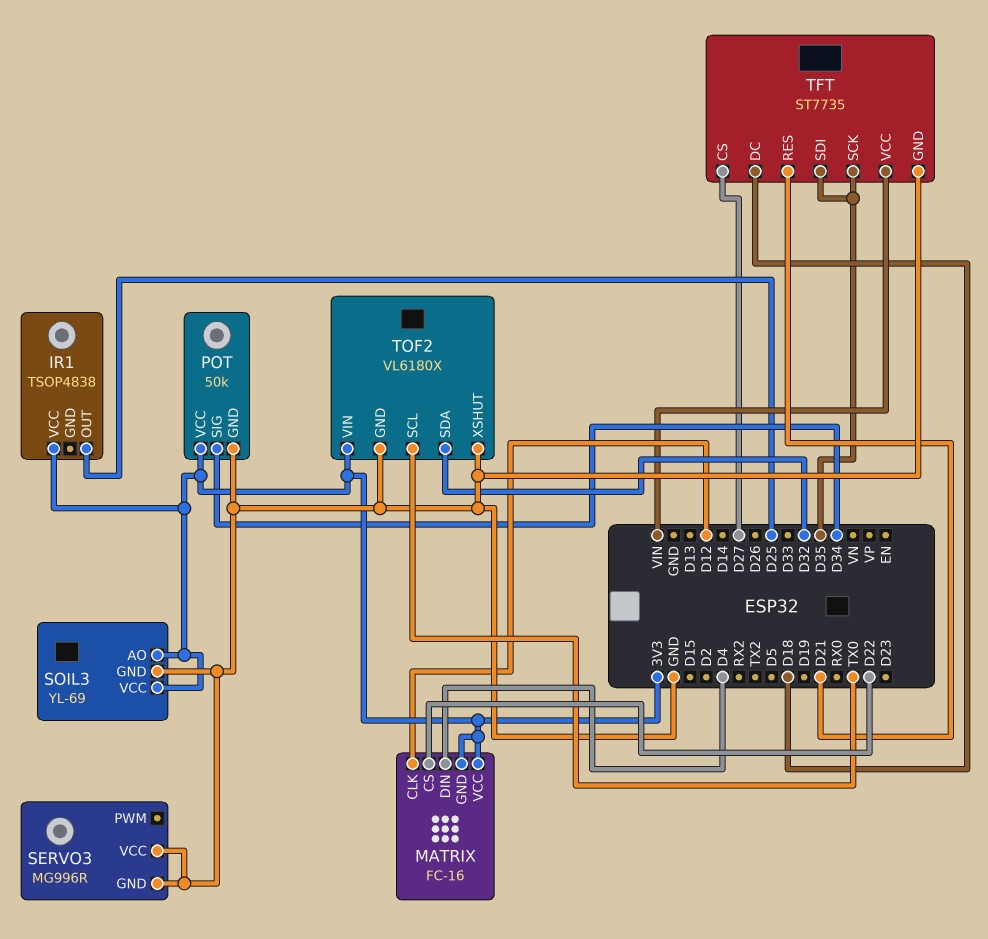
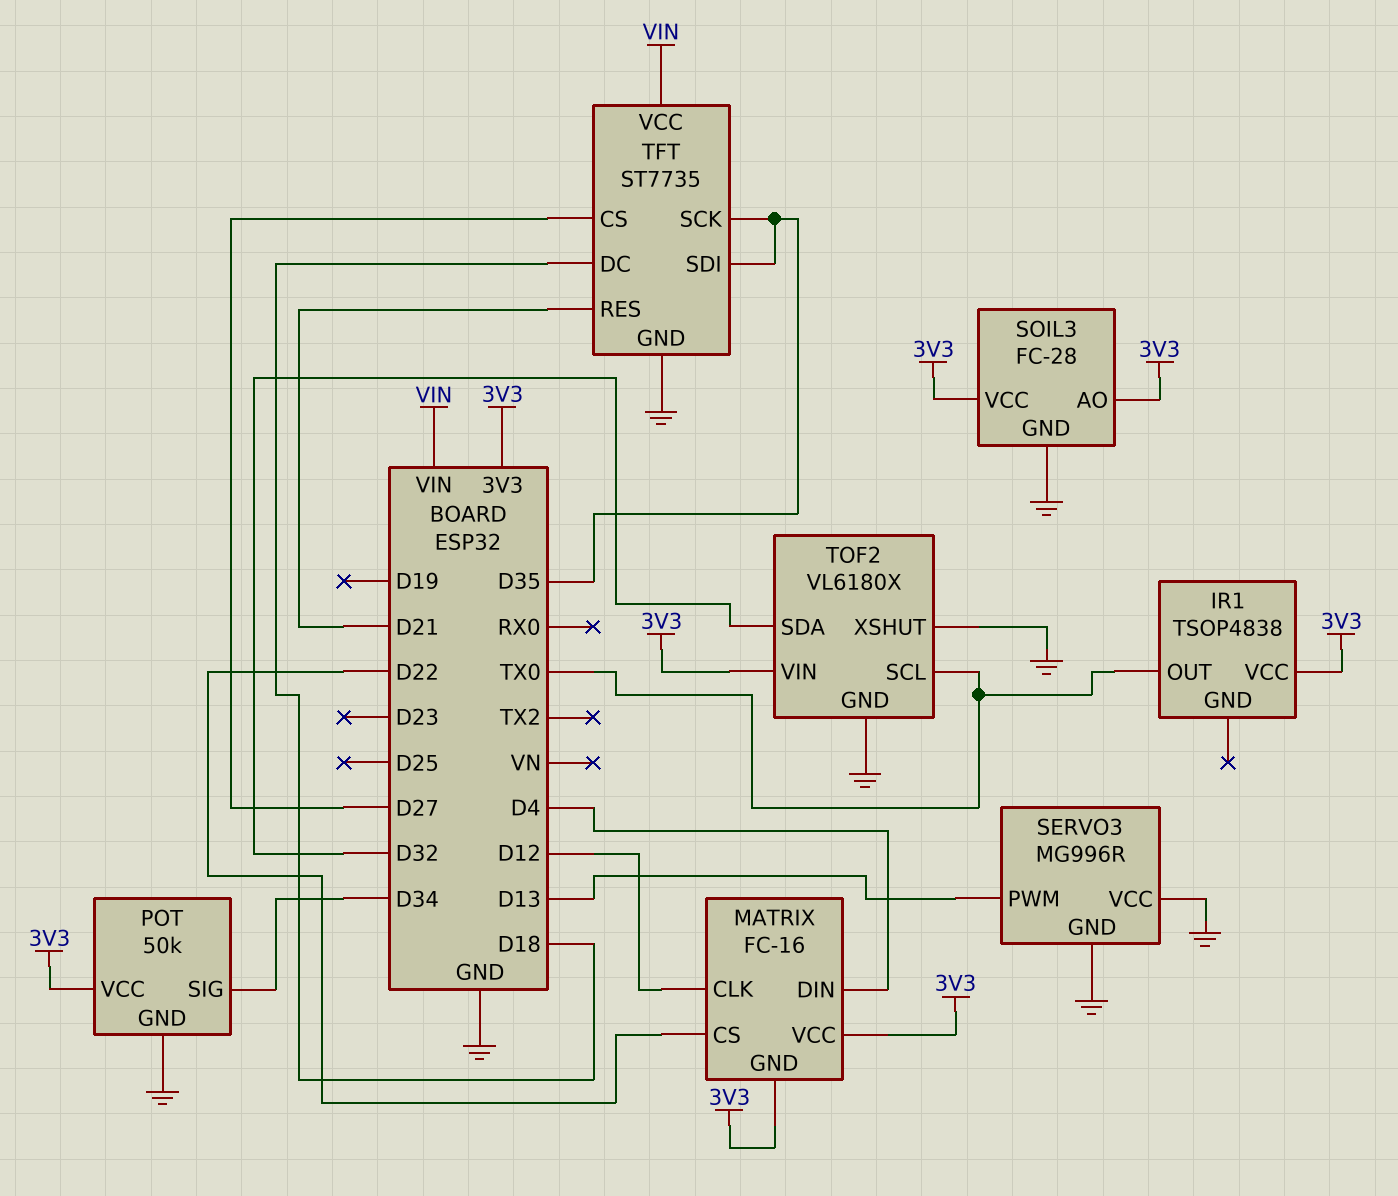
IR1 pin OUT: D25 -> TX0
SERVO3 pin PWM: none -> D13
SOIL3: YL-69 -> FC-28

